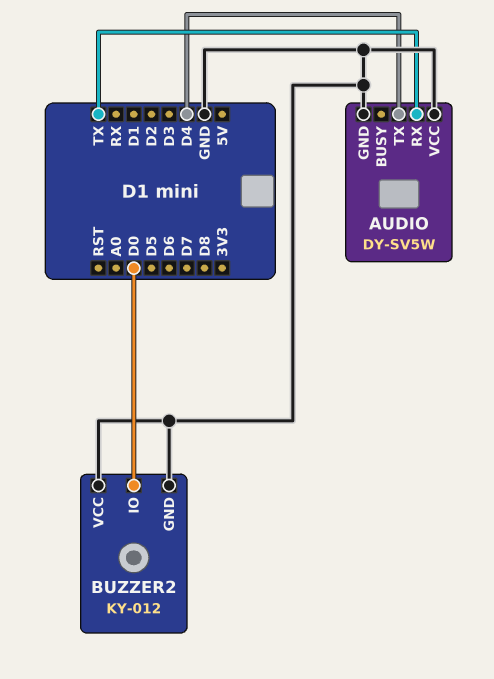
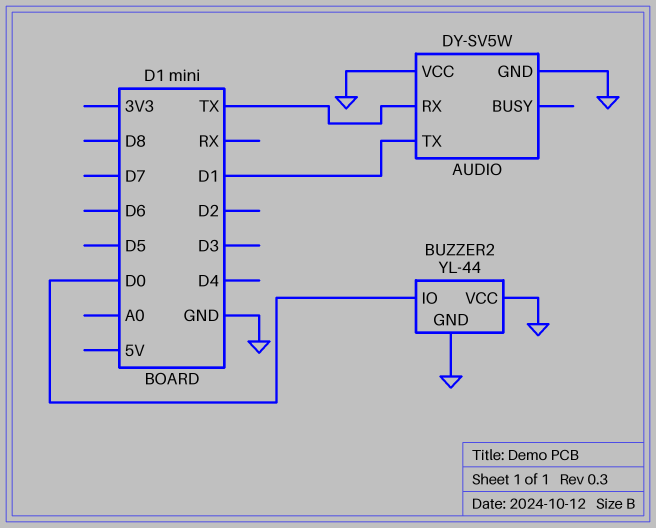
AUDIO pin TX: D4 -> D1
BUZZER2: KY-012 -> YL-44

